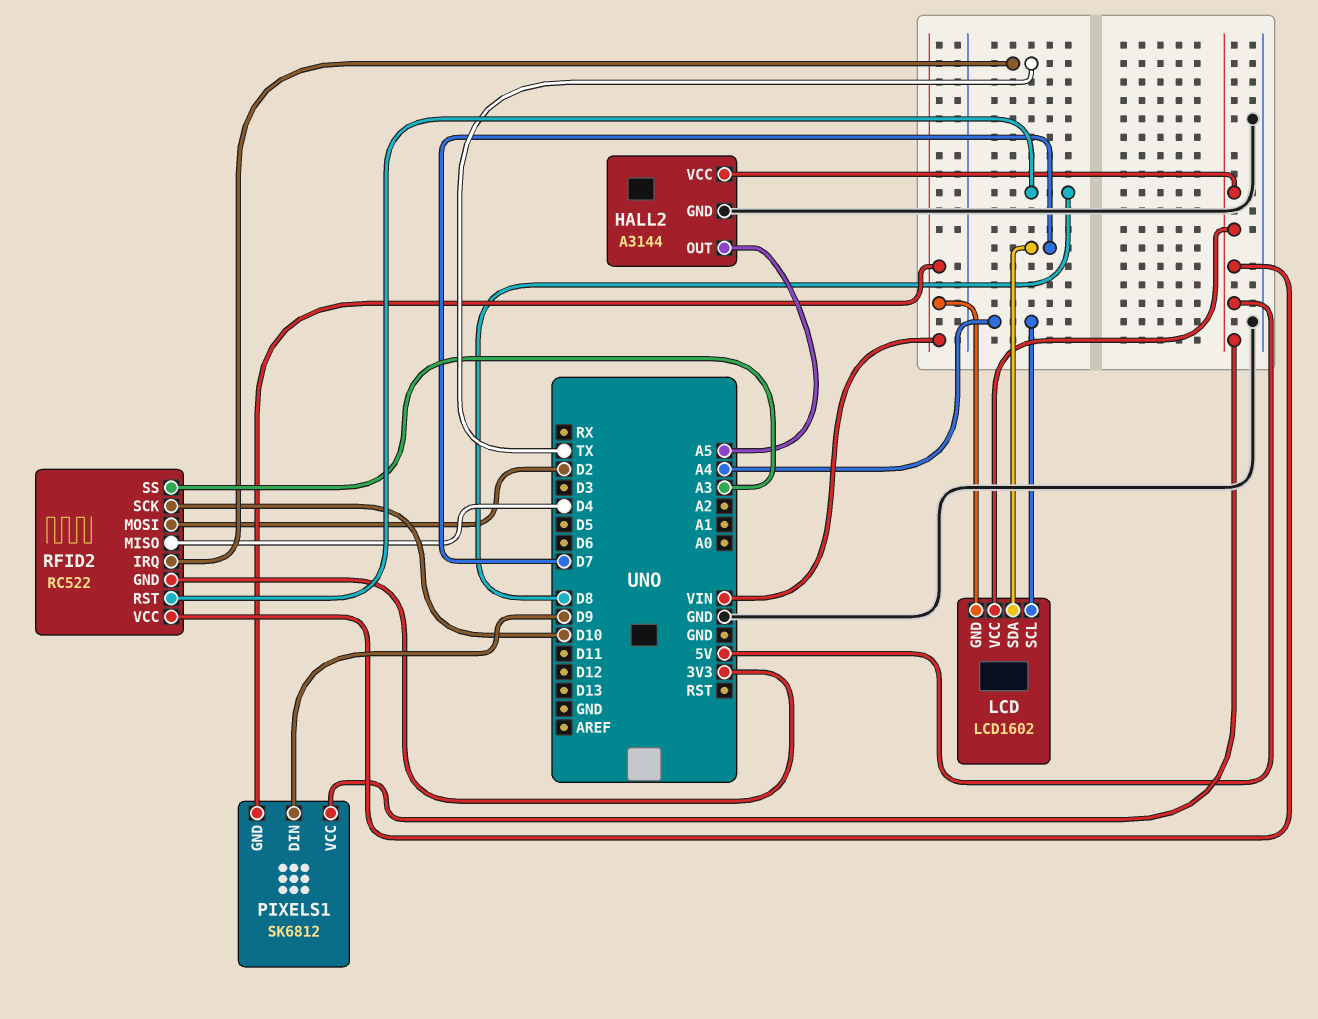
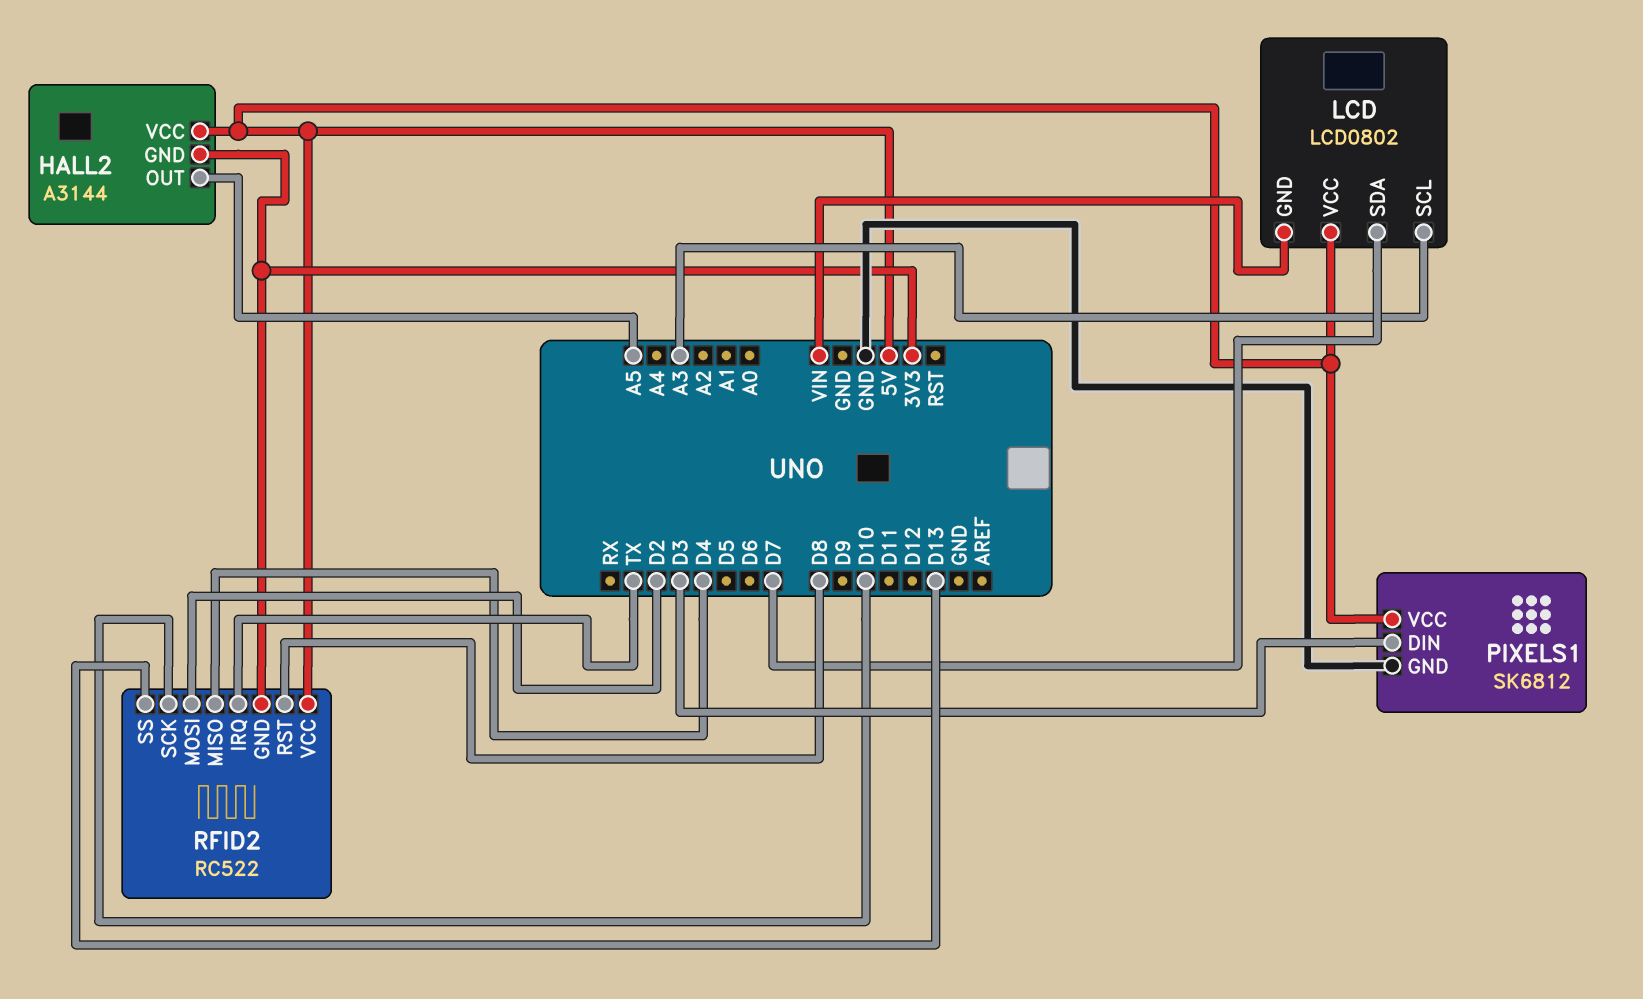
HALL2 pin GND: GND -> 3V3
LCD: LCD1602 -> LCD0802
LCD pin SCL: A4 -> A3
PIXELS1 pin DIN: D9 -> D3
PIXELS1 pin GND: VIN -> GND
RFID2 pin SS: A3 -> D13

